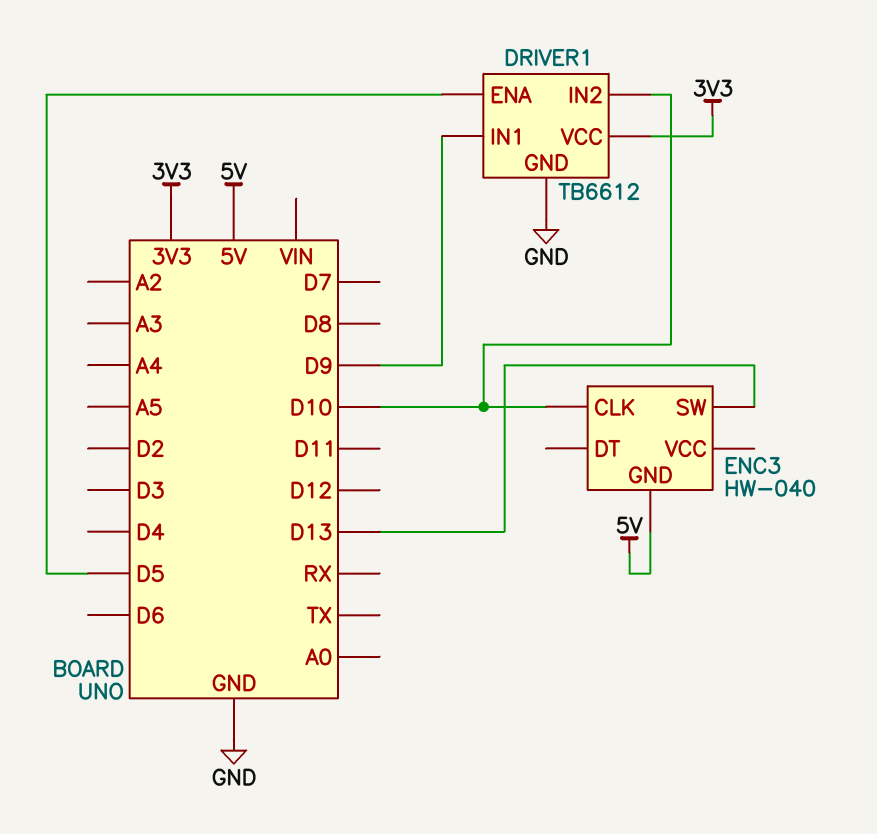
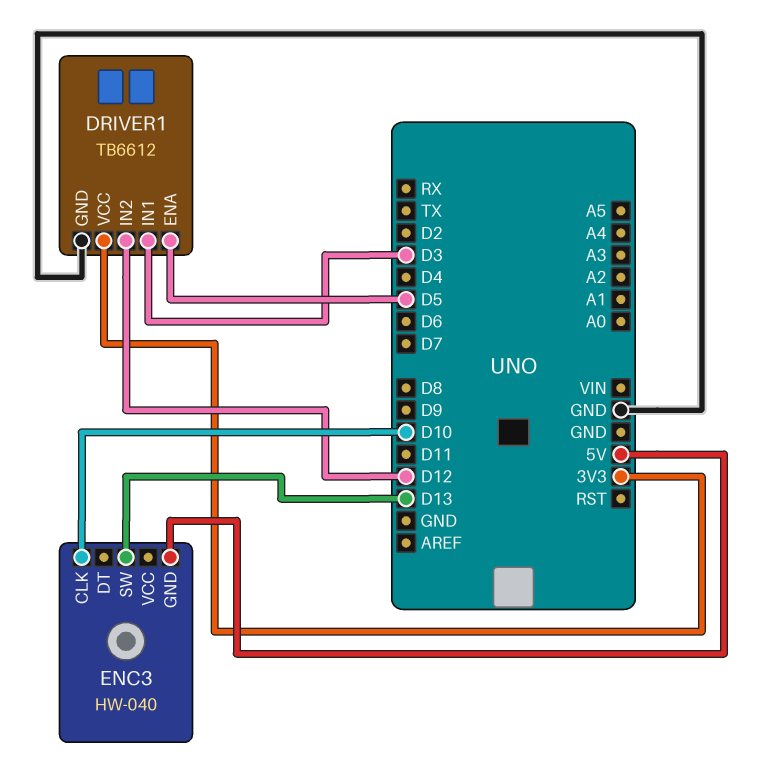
DRIVER1 pin IN1: D9 -> D3
DRIVER1 pin IN2: D10 -> D12

